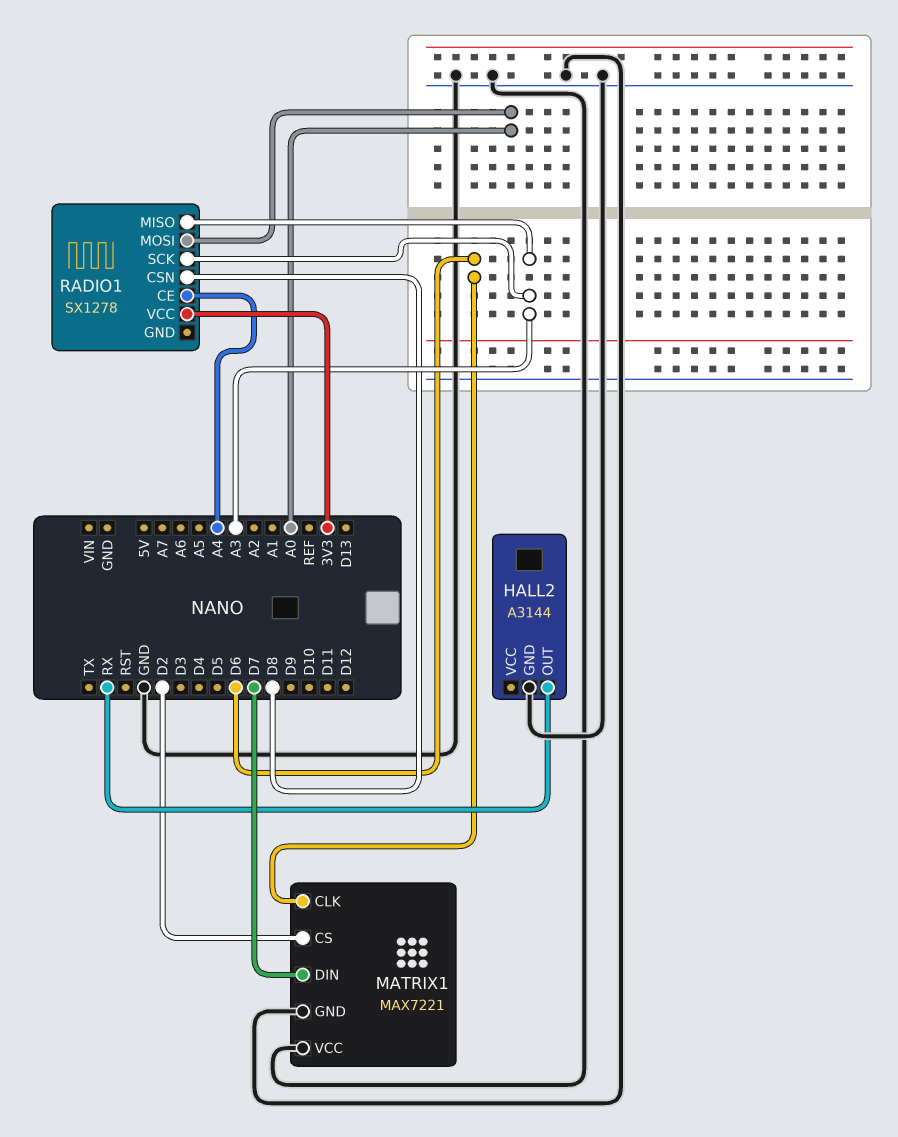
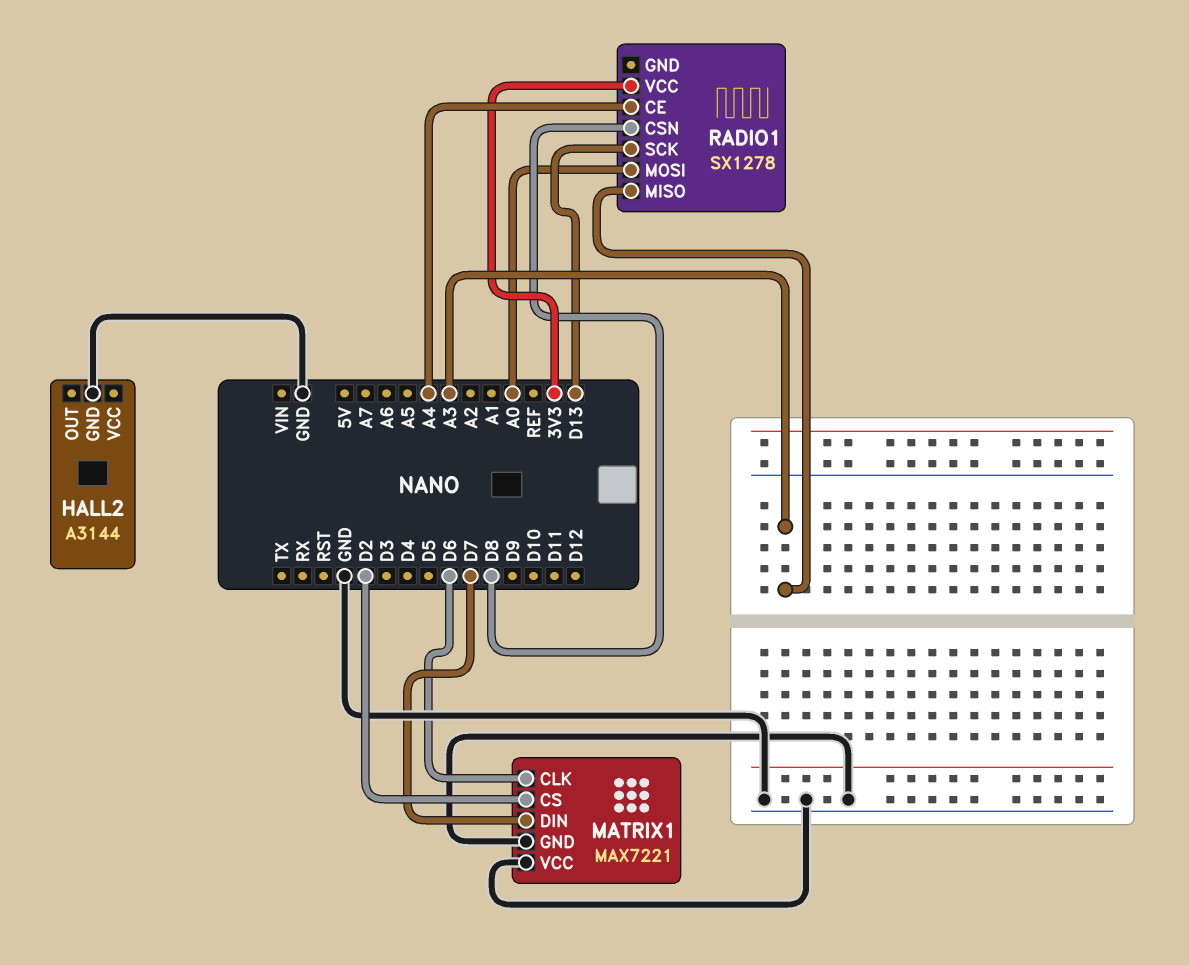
HALL2 pin OUT: RX -> none
RADIO1 pin SCK: A3 -> D13

